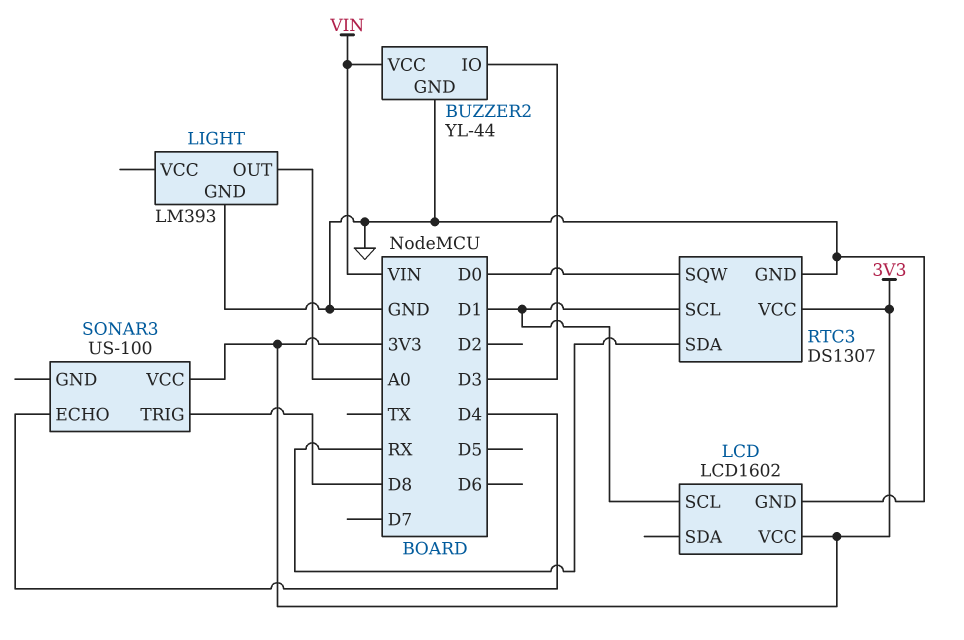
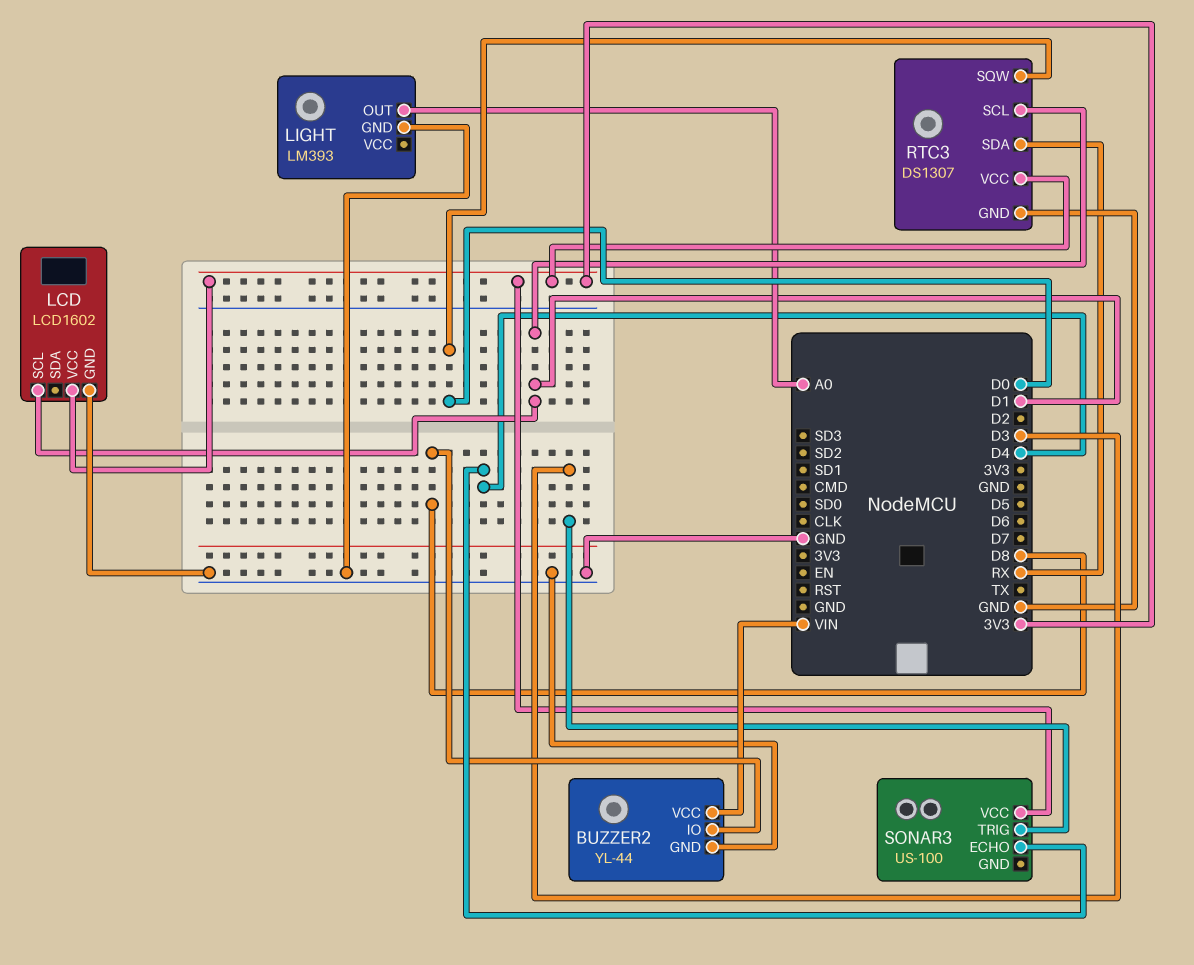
BUZZER2 pin IO: D3 -> D8
SONAR3 pin TRIG: D8 -> D3

